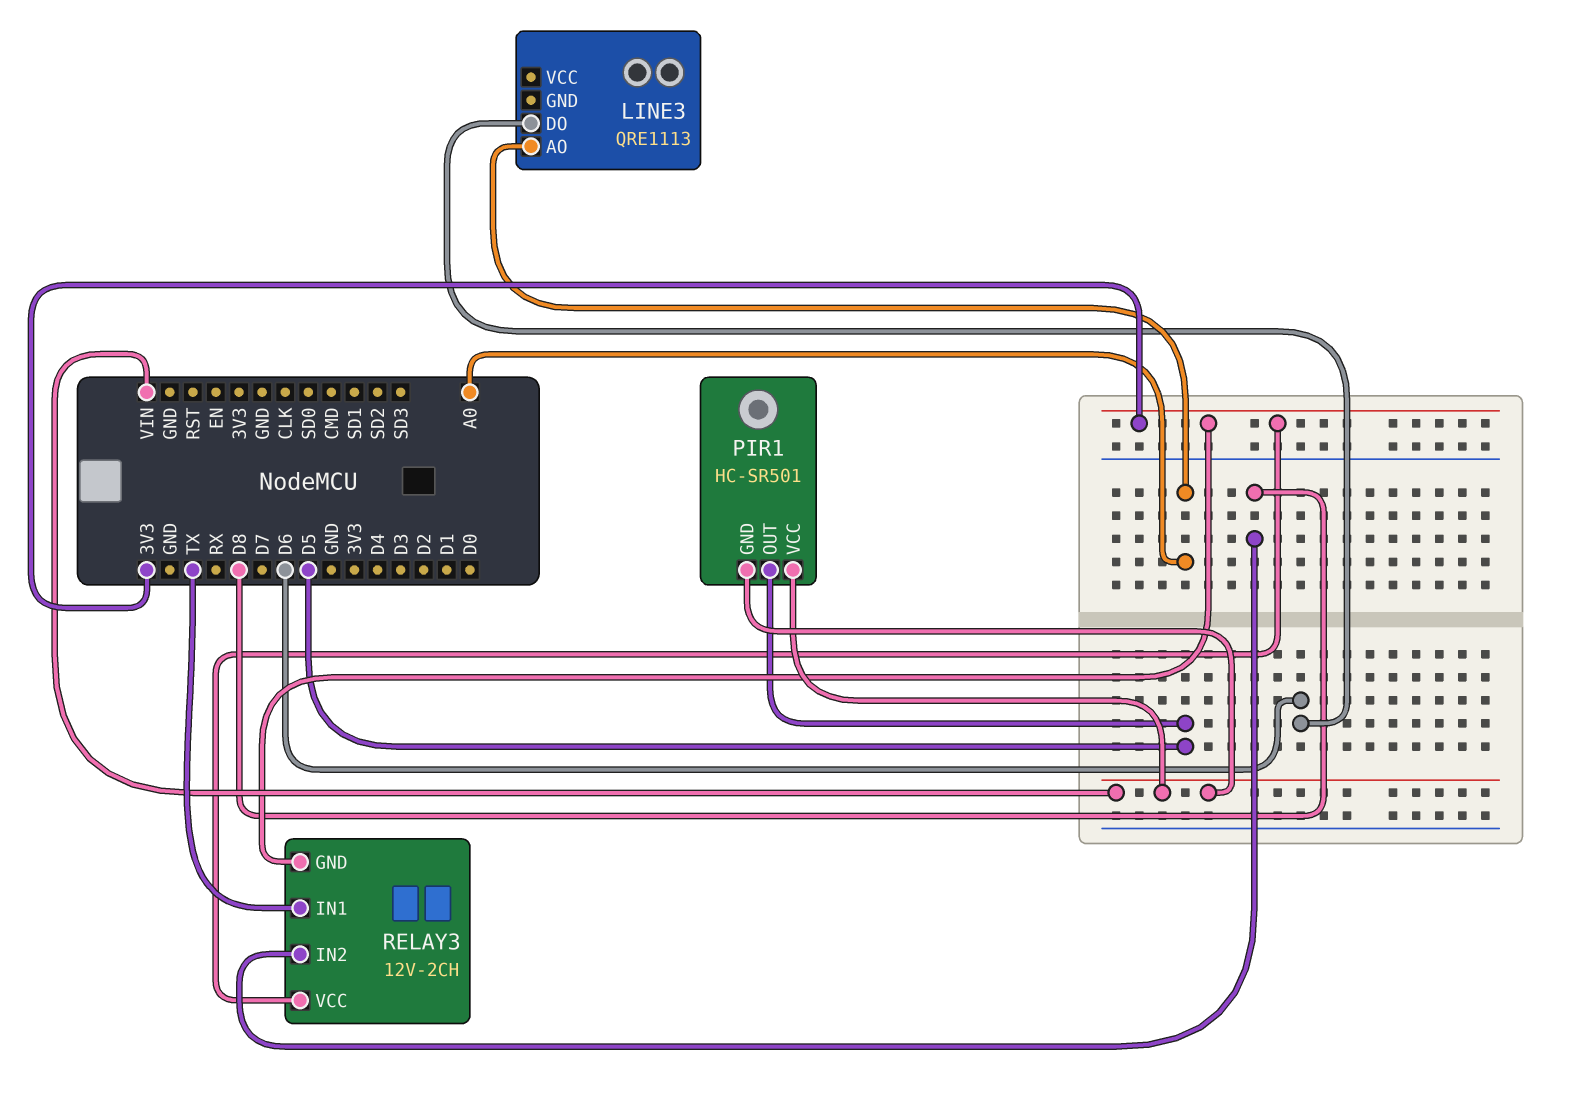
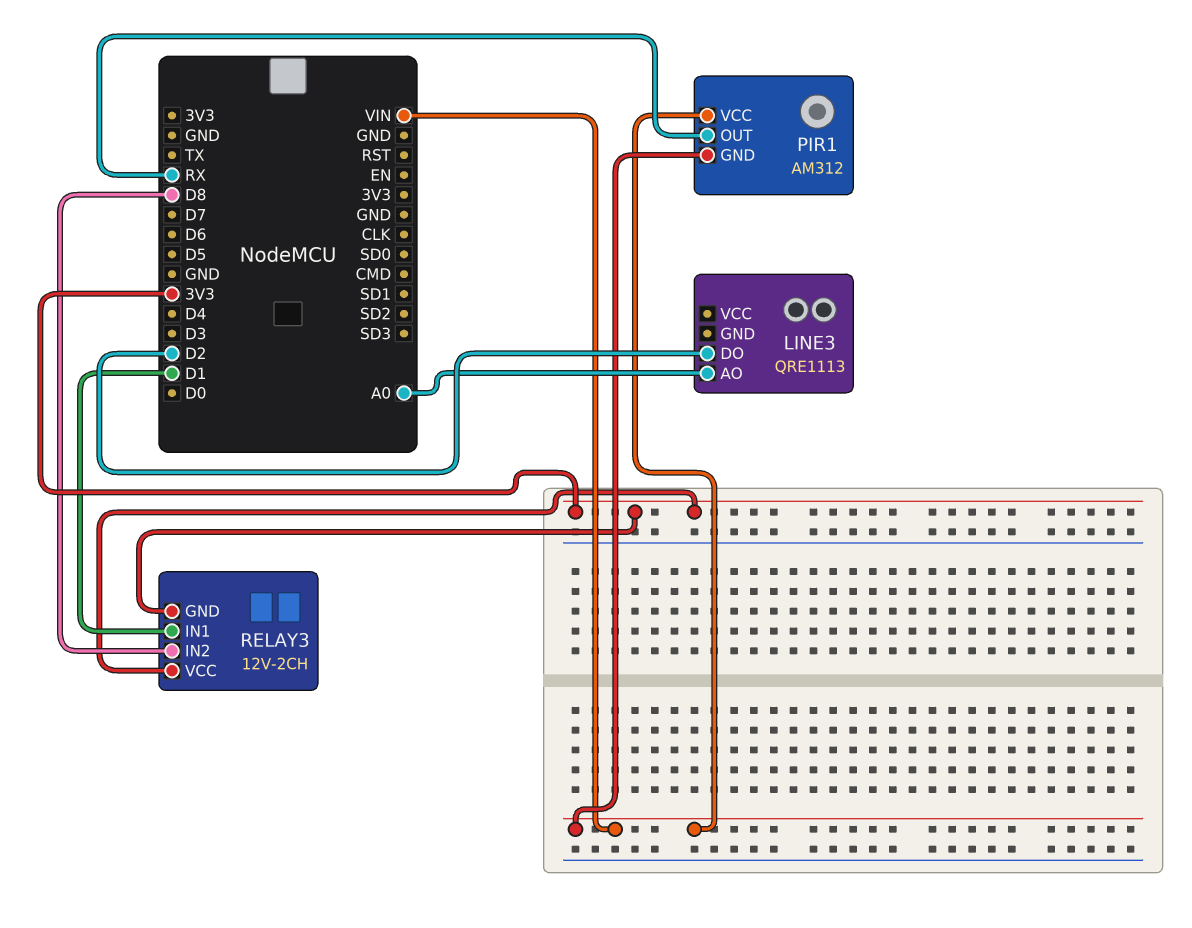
LINE3 pin DO: D6 -> D2
PIR1: HC-SR501 -> AM312
PIR1 pin OUT: D5 -> RX
RELAY3 pin IN1: TX -> D1

